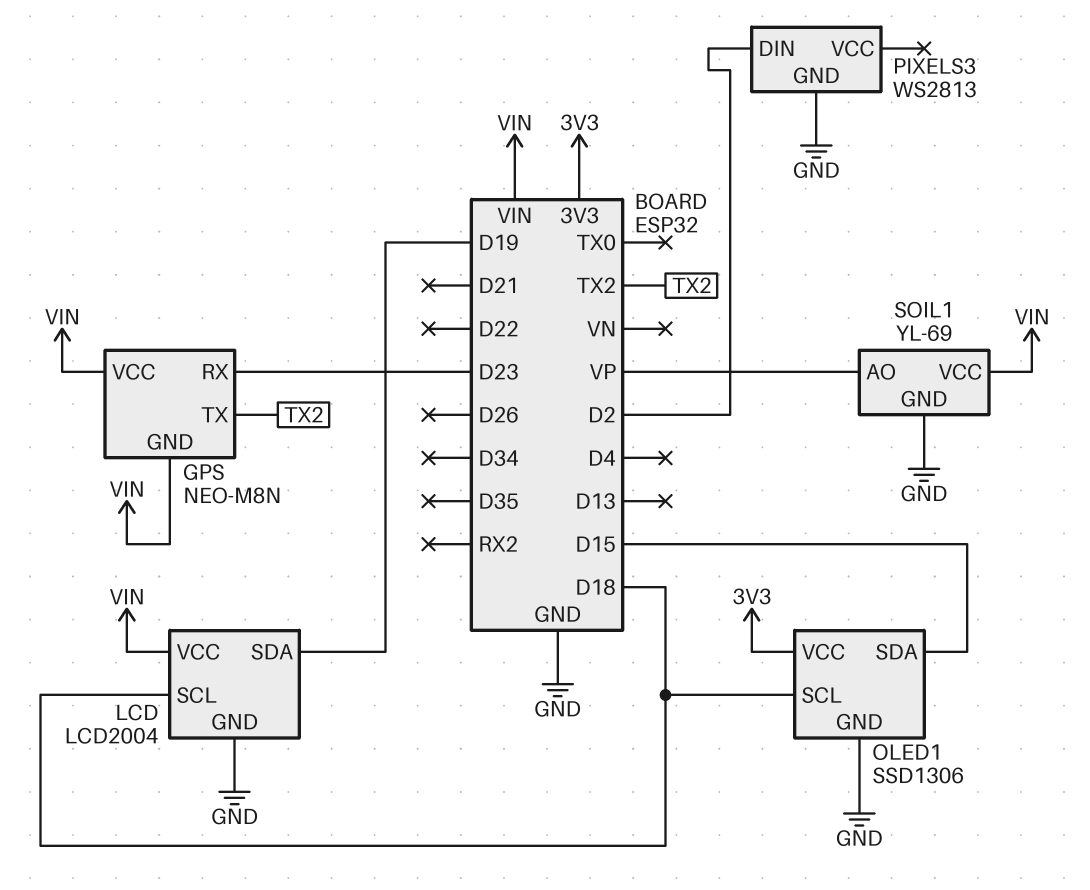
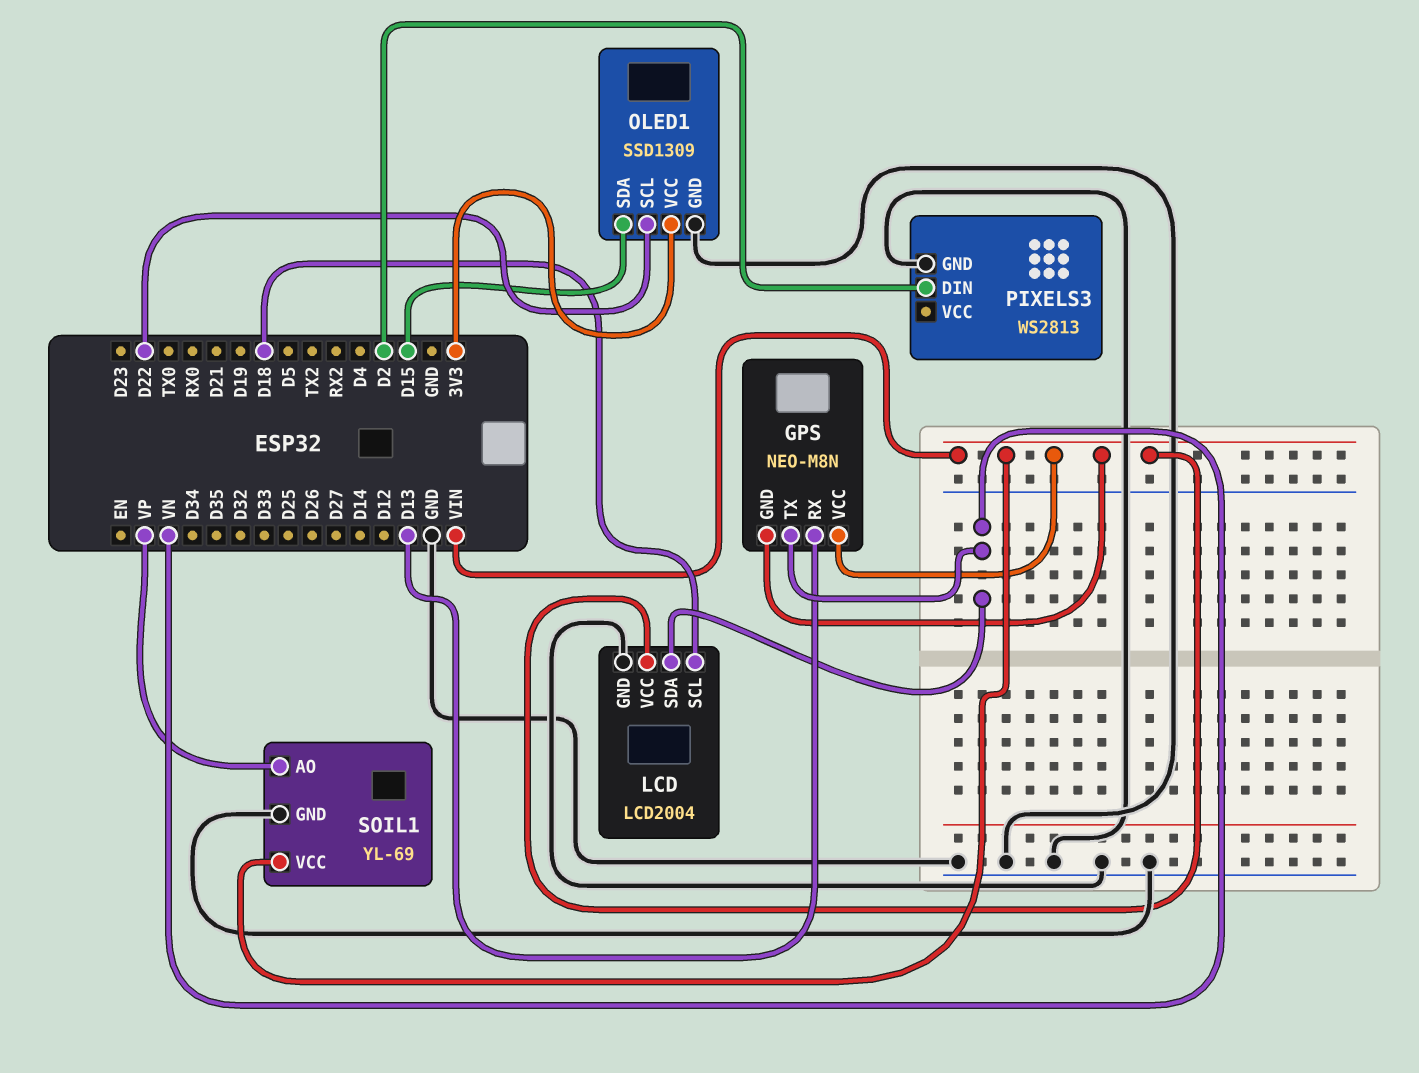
GPS pin RX: D23 -> D13
GPS pin TX: TX2 -> VN
LCD pin SDA: D19 -> VN
OLED1: SSD1306 -> SSD1309
OLED1 pin SCL: D18 -> D22

